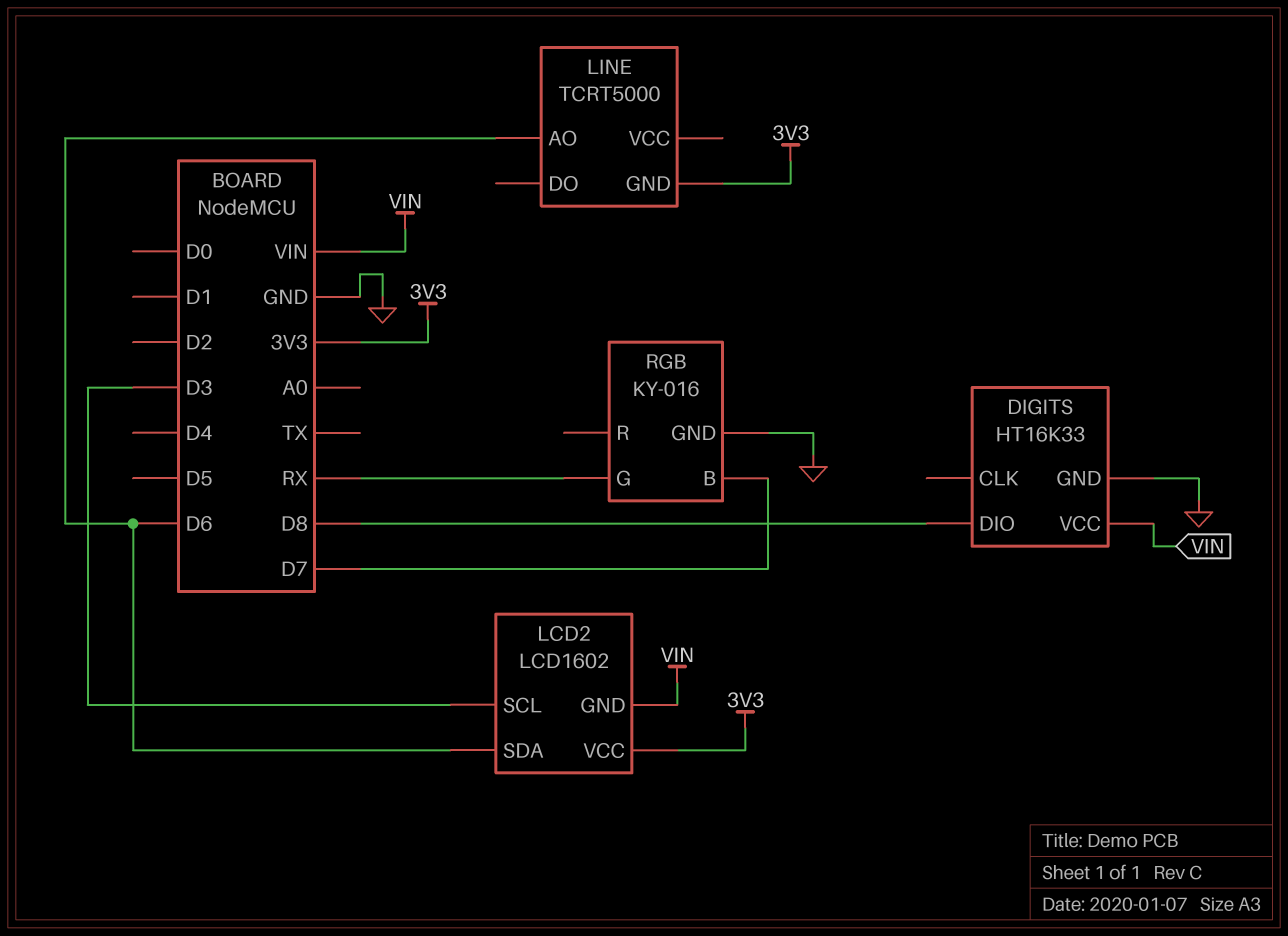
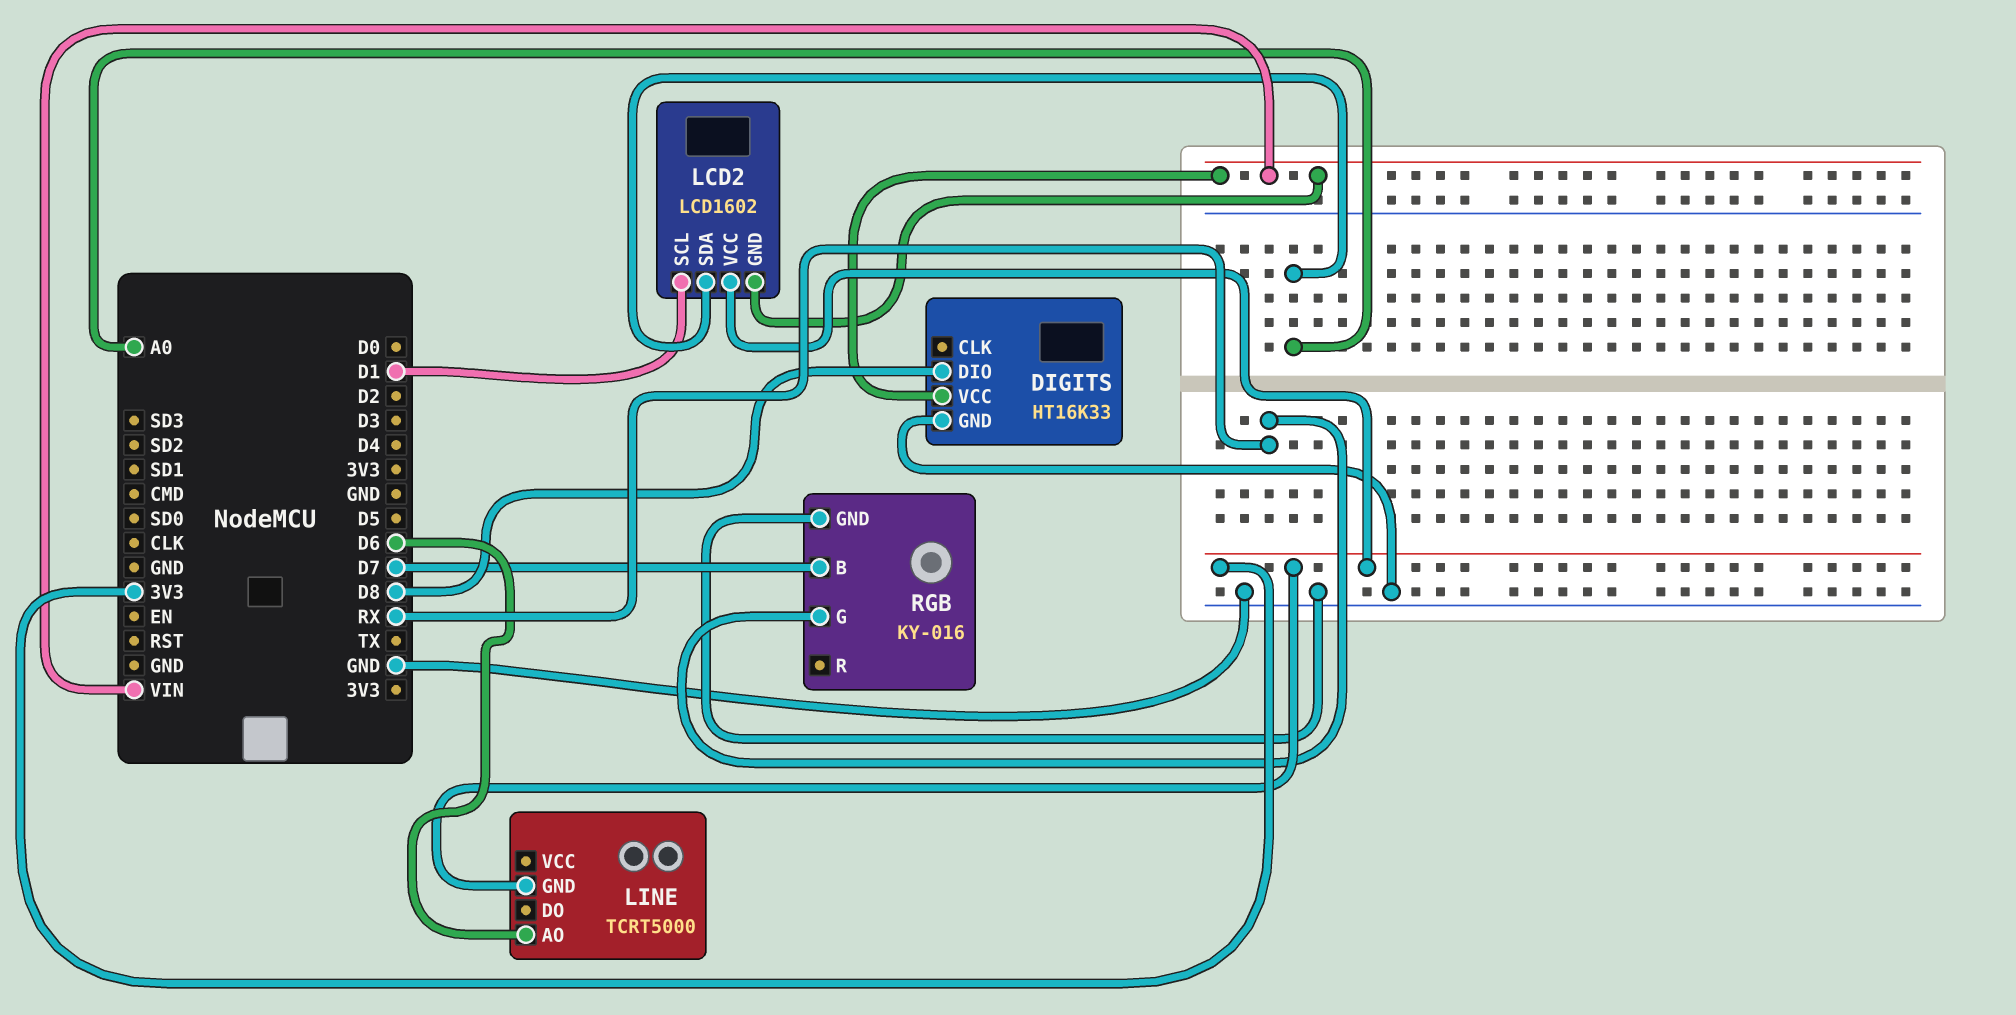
LCD2 pin SCL: D3 -> D1
LCD2 pin SDA: D6 -> A0

